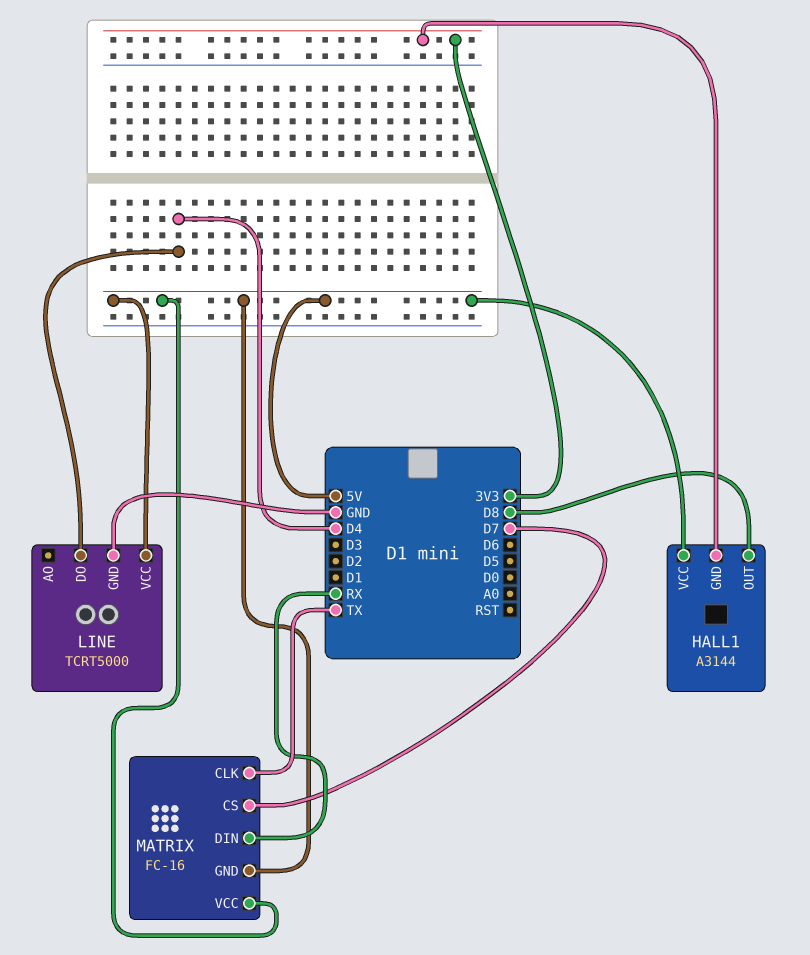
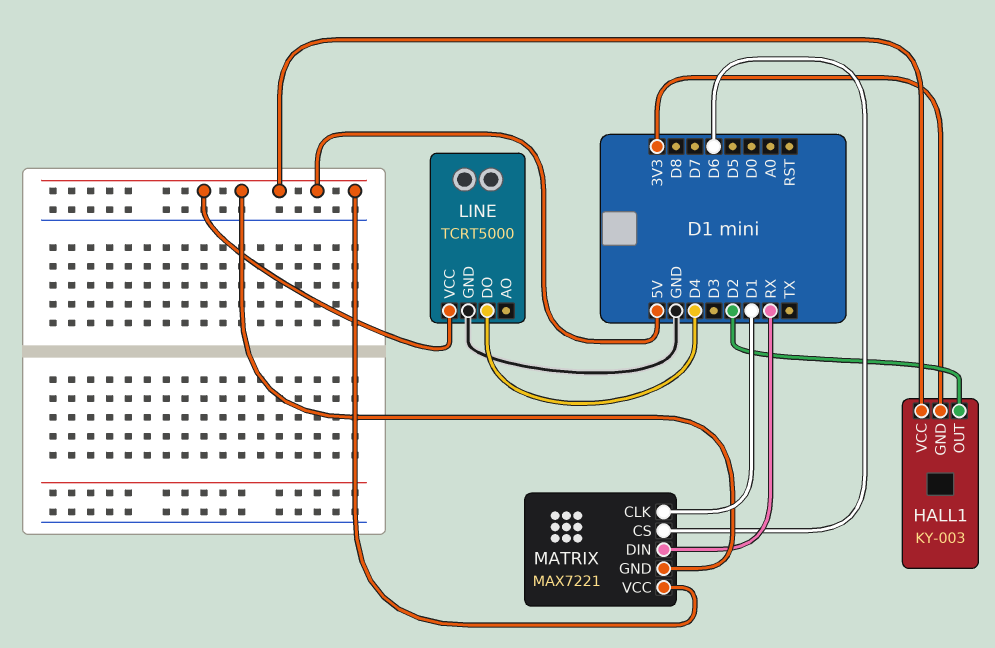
HALL1: A3144 -> KY-003
HALL1 pin OUT: D8 -> D2
MATRIX: FC-16 -> MAX7221
MATRIX pin CLK: TX -> D1
MATRIX pin CS: D7 -> D6

